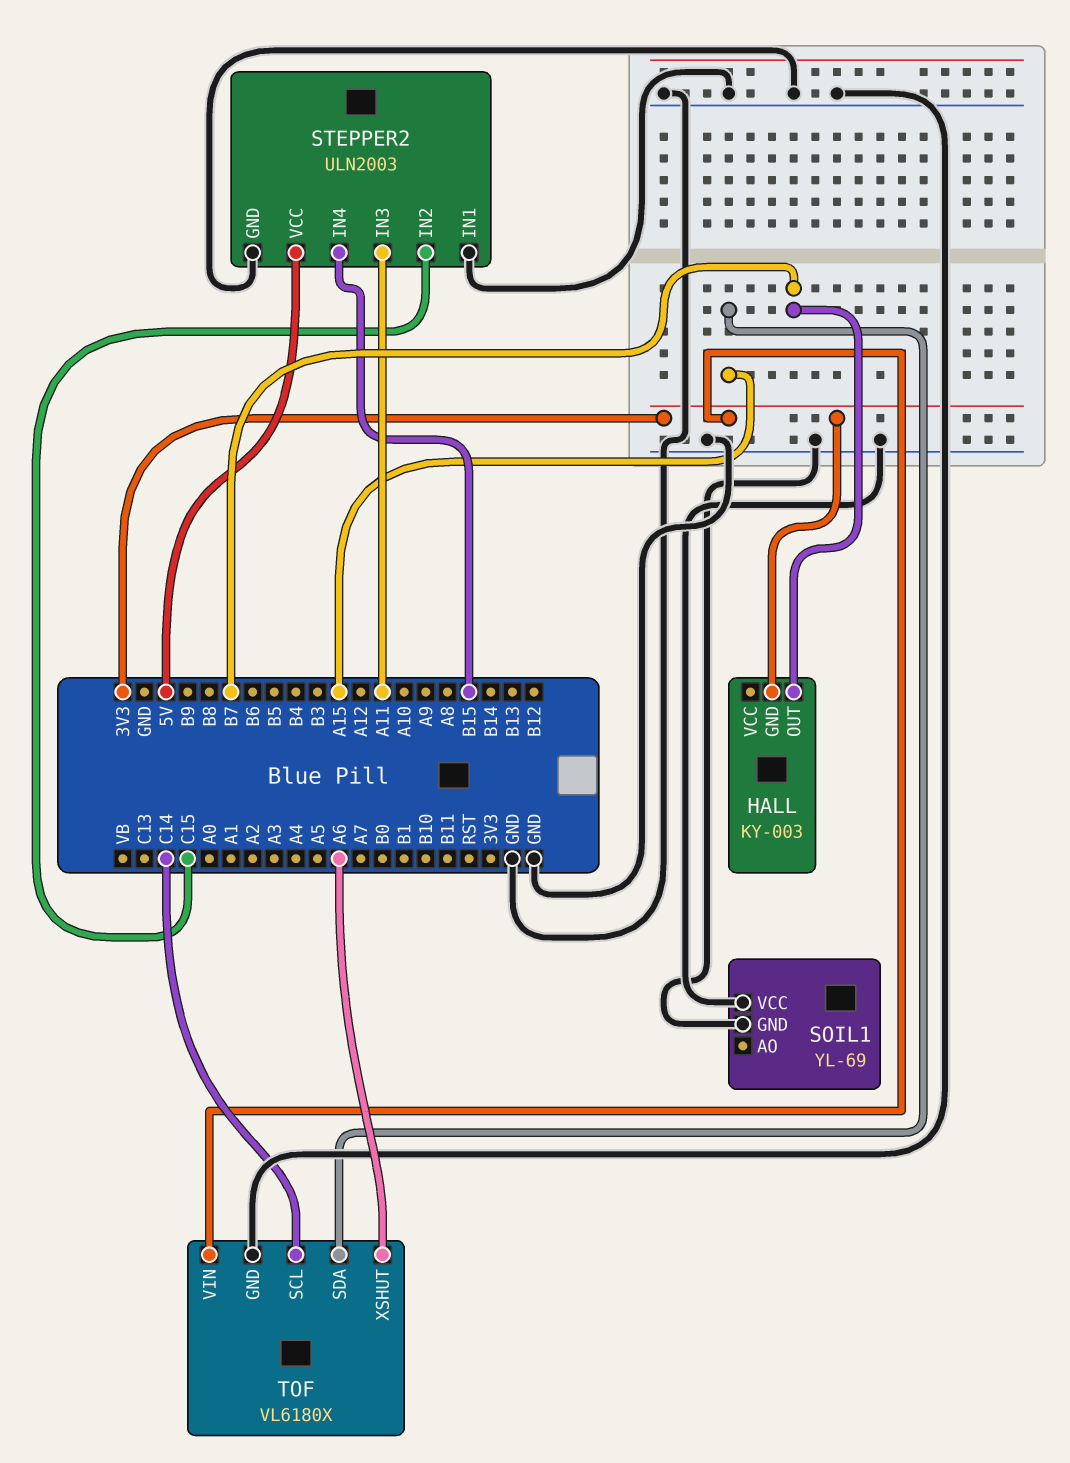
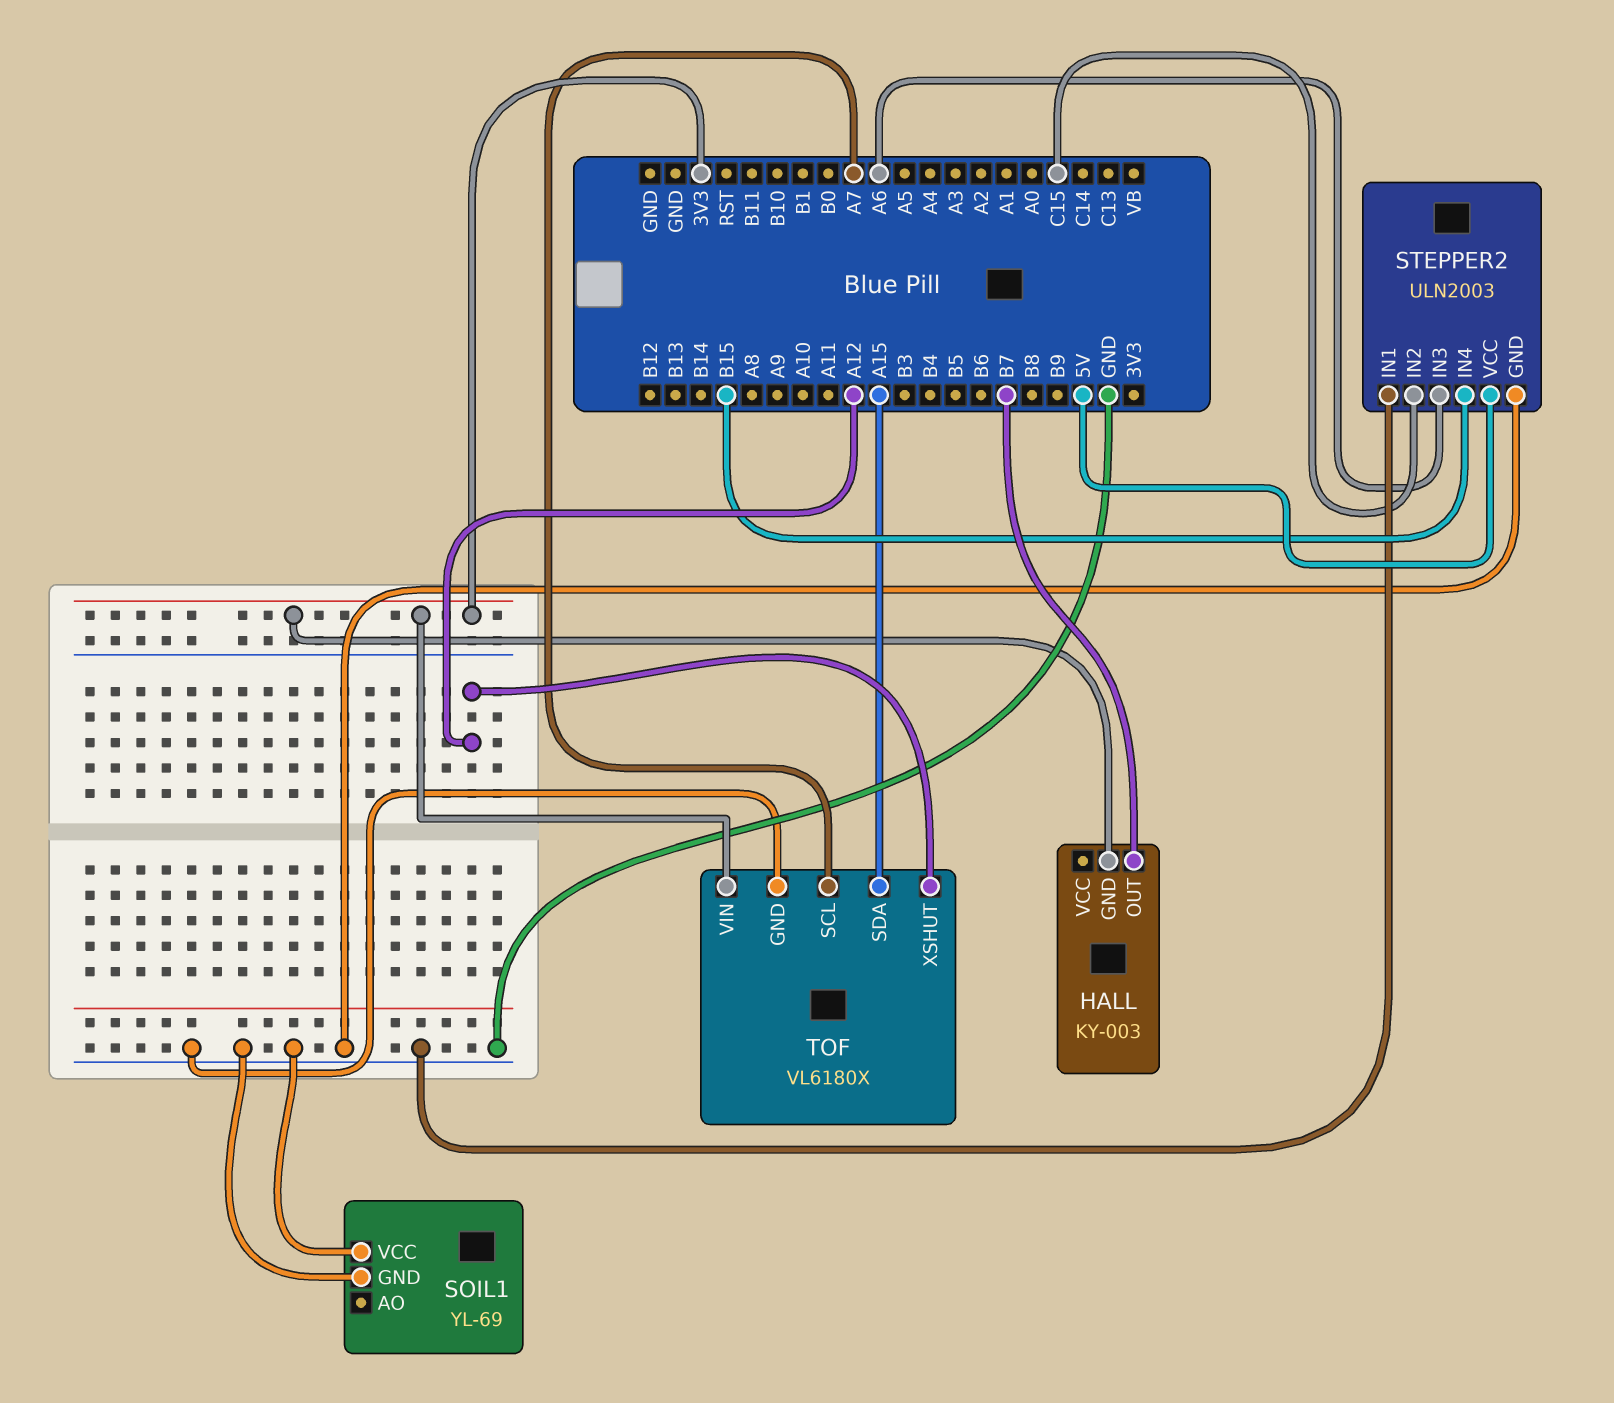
STEPPER2 pin IN3: A11 -> A6
TOF pin SCL: C14 -> A7
TOF pin XSHUT: A6 -> A12

